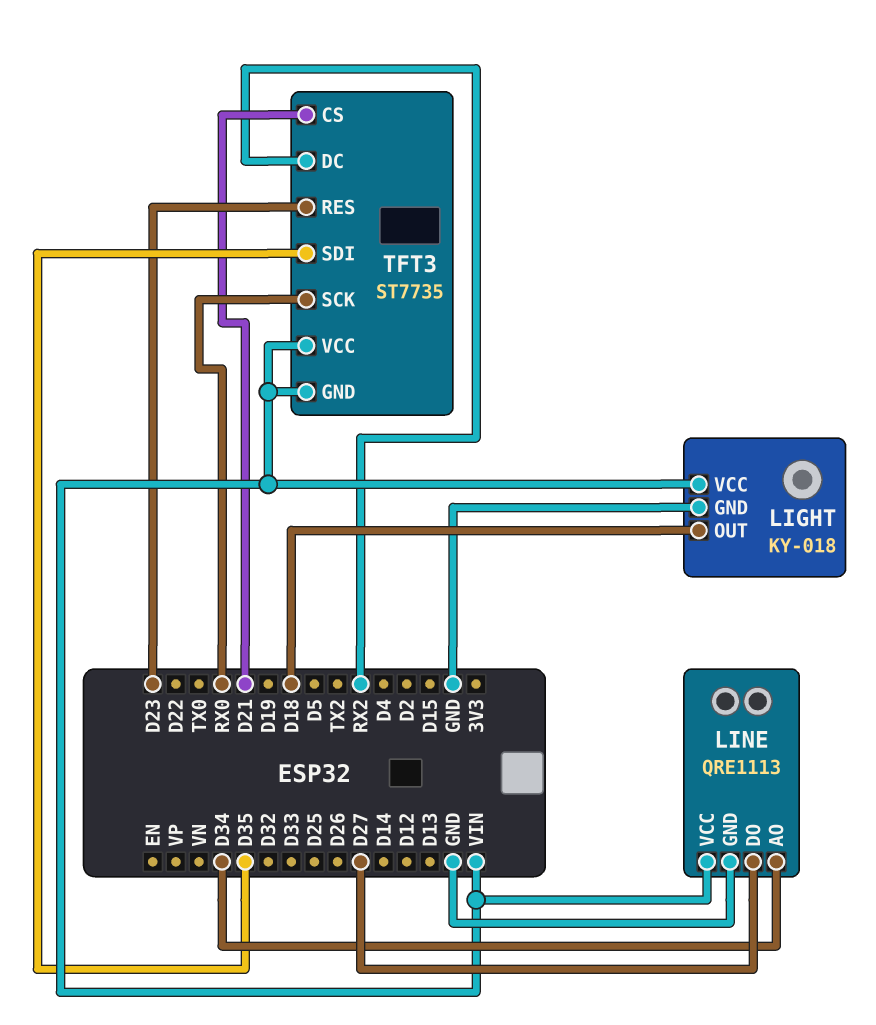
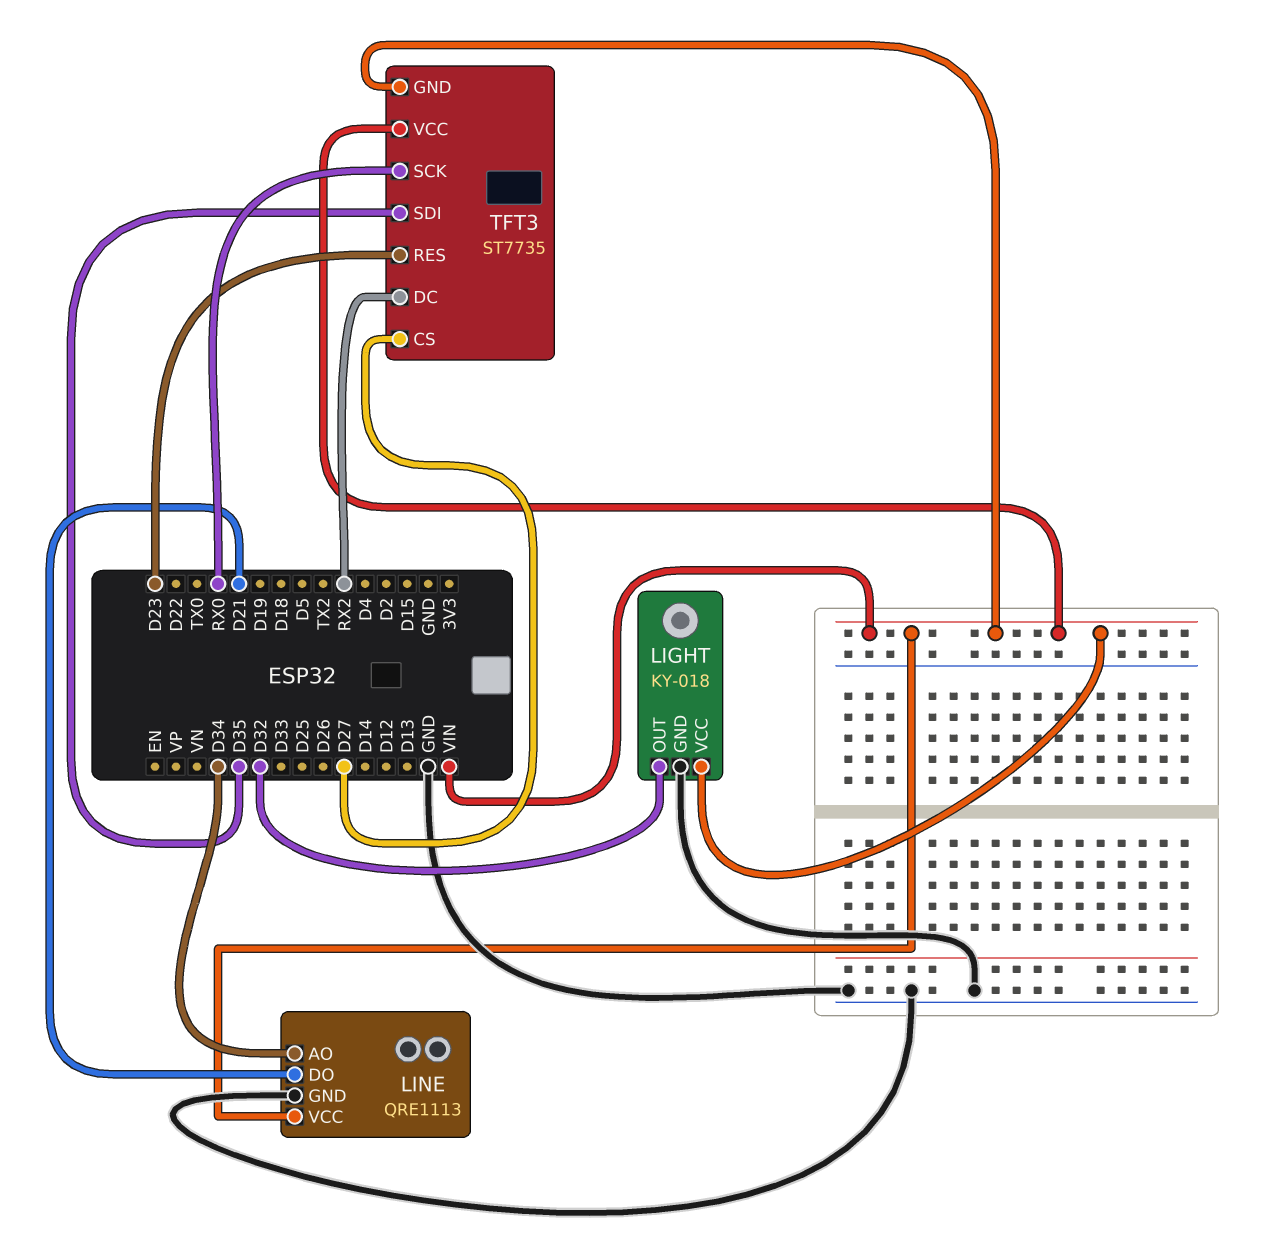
LIGHT pin OUT: D18 -> D32
LINE pin DO: D27 -> D21
TFT3 pin CS: D21 -> D27

